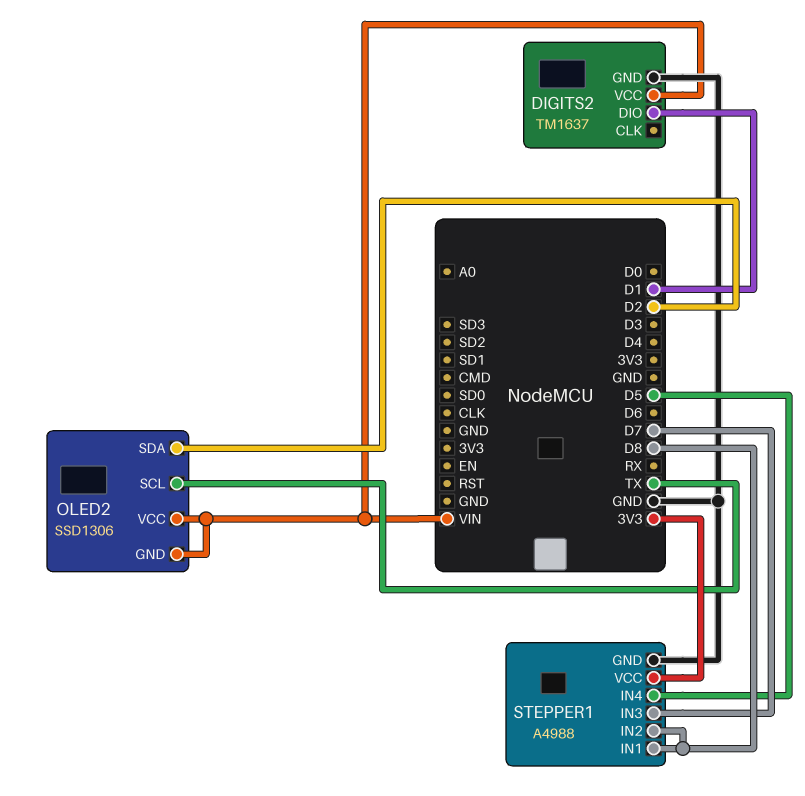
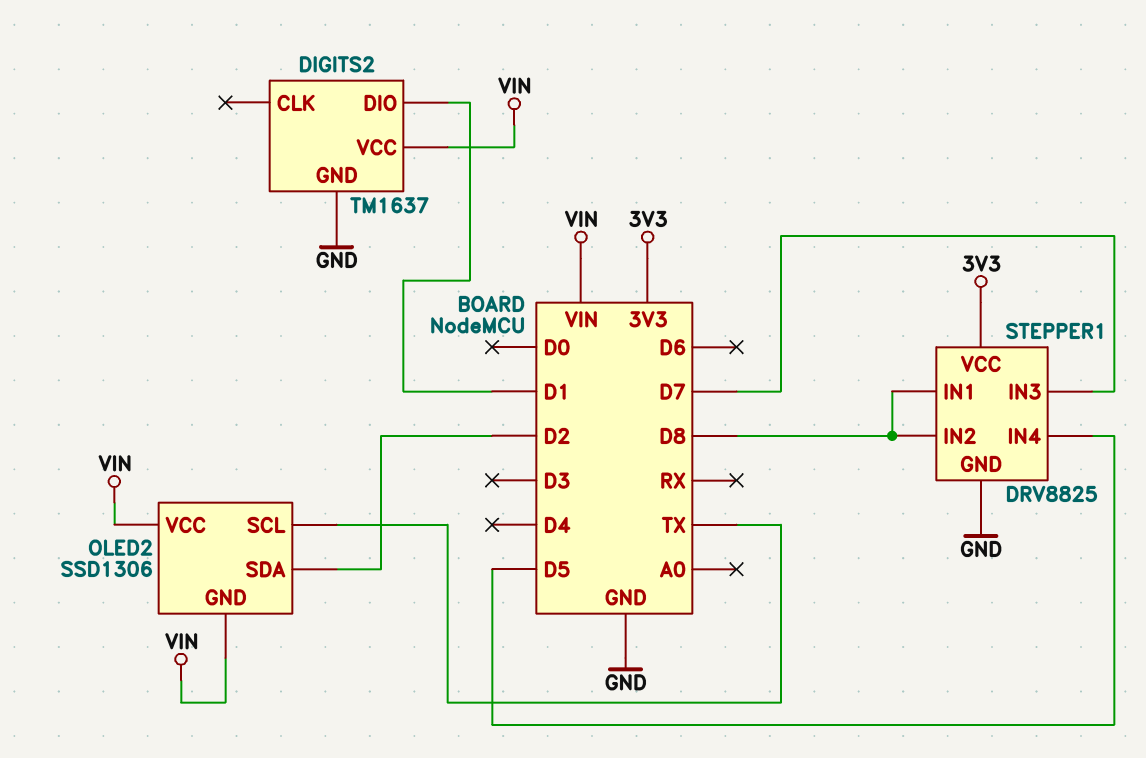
STEPPER1: A4988 -> DRV8825

